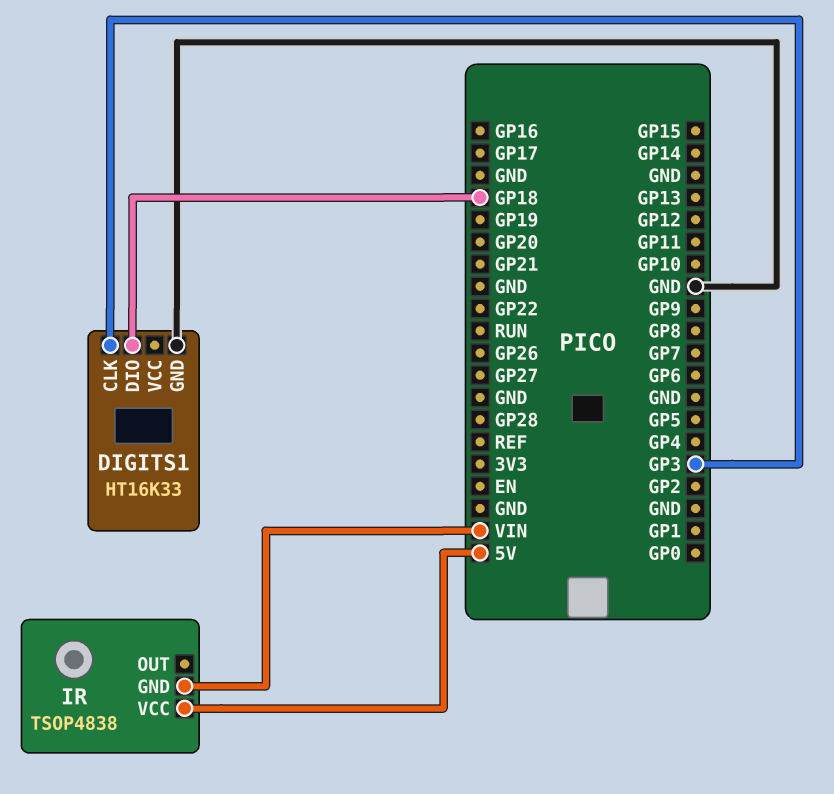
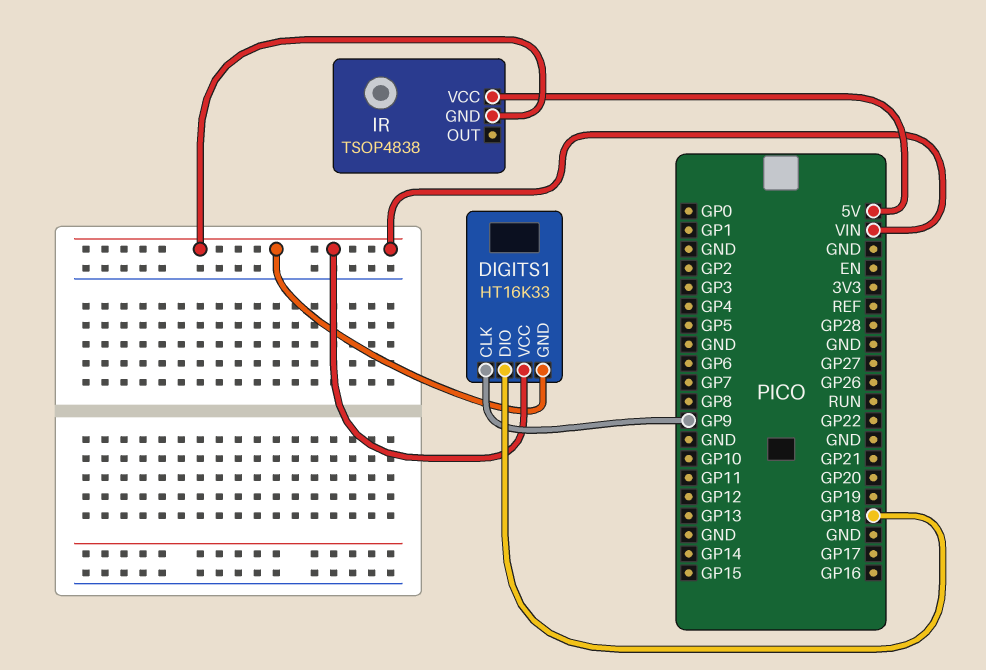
DIGITS1 pin CLK: GP3 -> GP9
DIGITS1 pin GND: GND -> VIN
DIGITS1 pin VCC: none -> VIN

